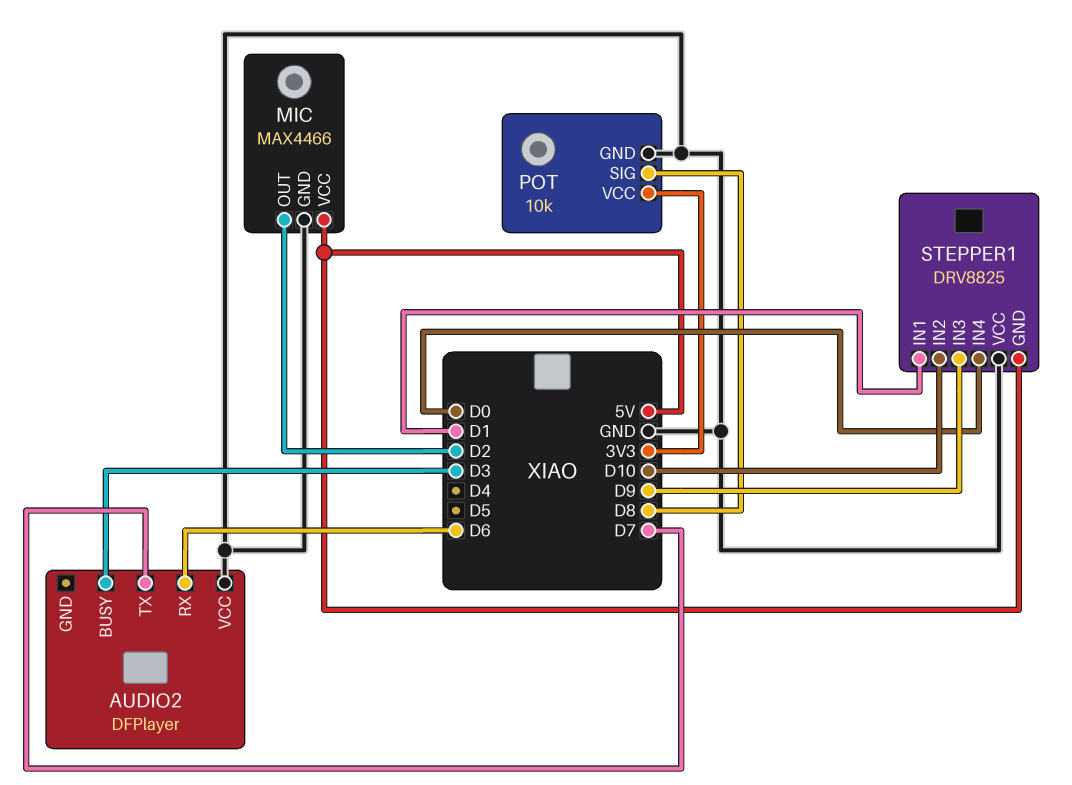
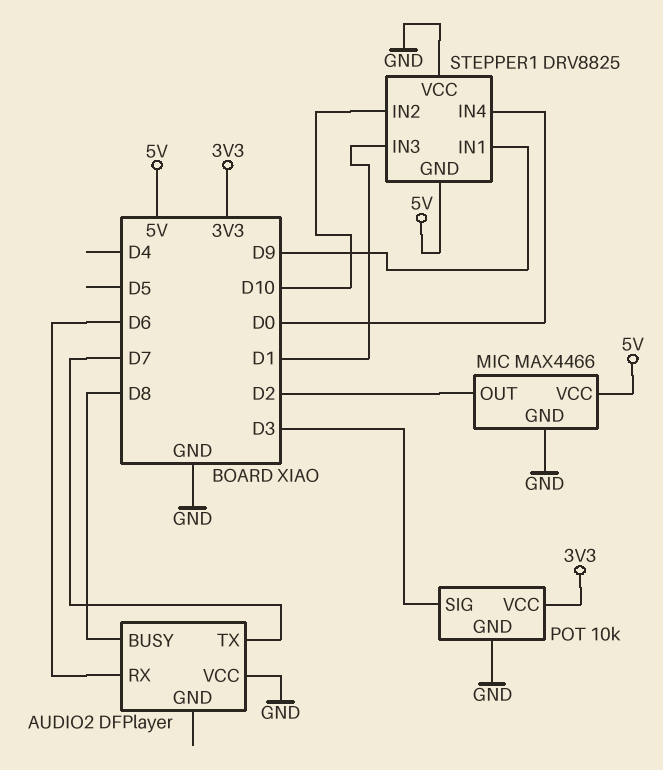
AUDIO2 pin BUSY: D3 -> D8
POT pin SIG: D8 -> D3
STEPPER1 pin IN1: D1 -> D9
STEPPER1 pin IN3: D9 -> D1

